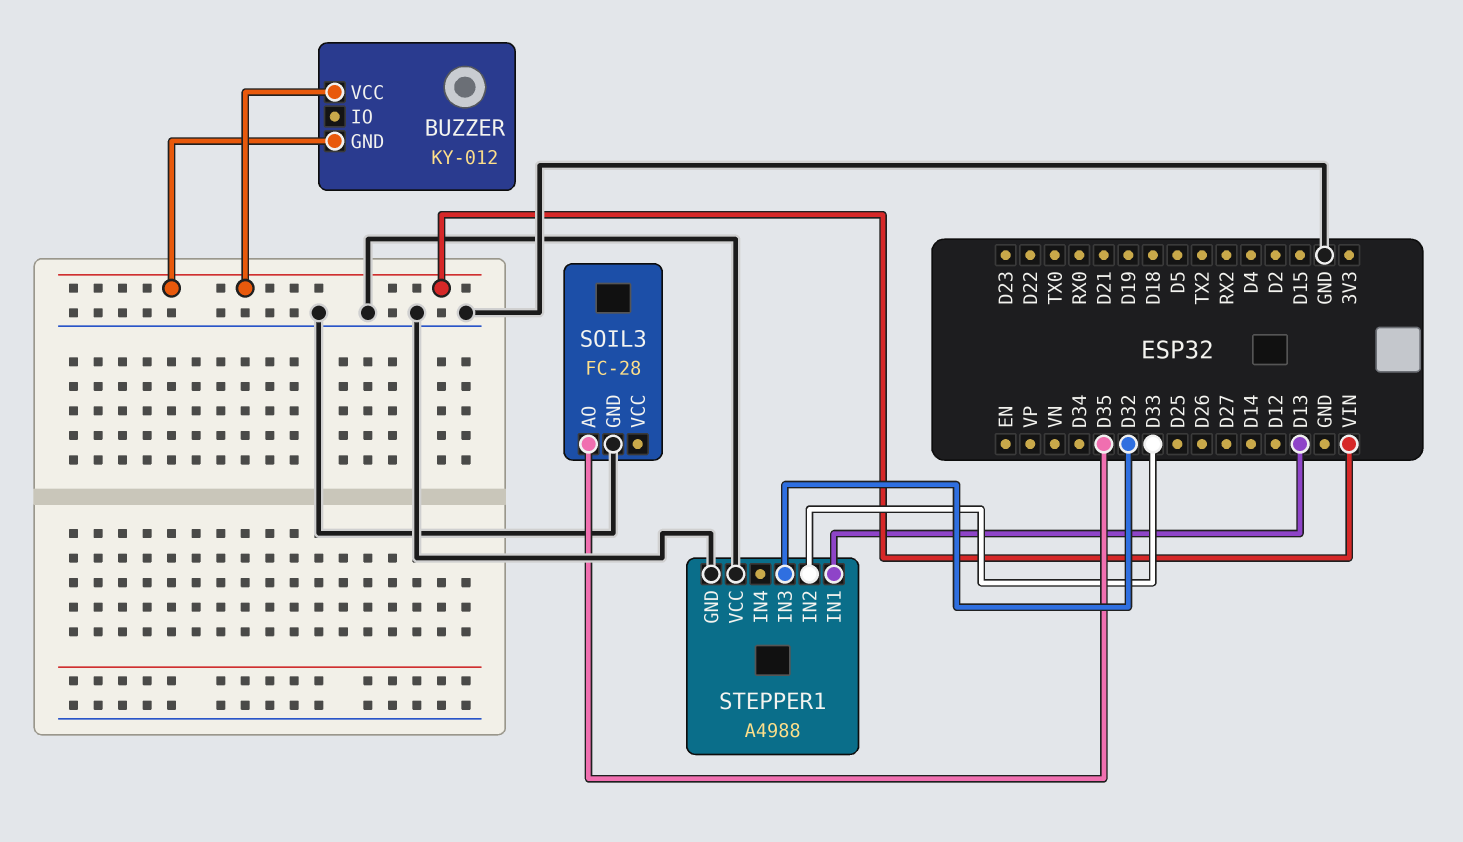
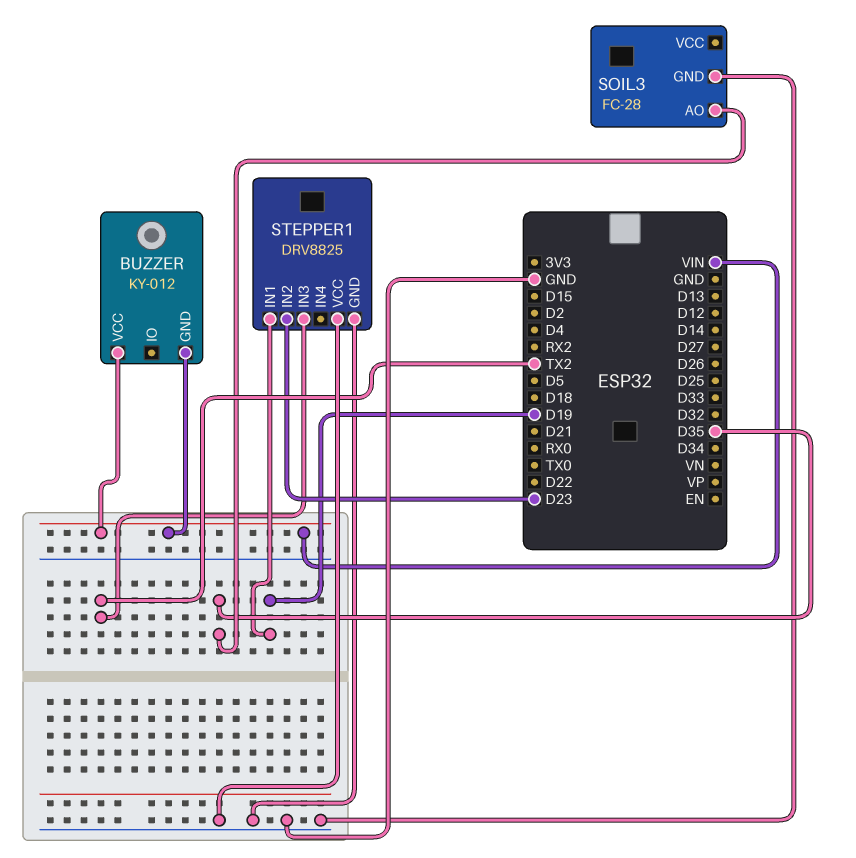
STEPPER1: A4988 -> DRV8825
STEPPER1 pin IN1: D13 -> D19
STEPPER1 pin IN2: D33 -> D23
STEPPER1 pin IN3: D32 -> TX2

